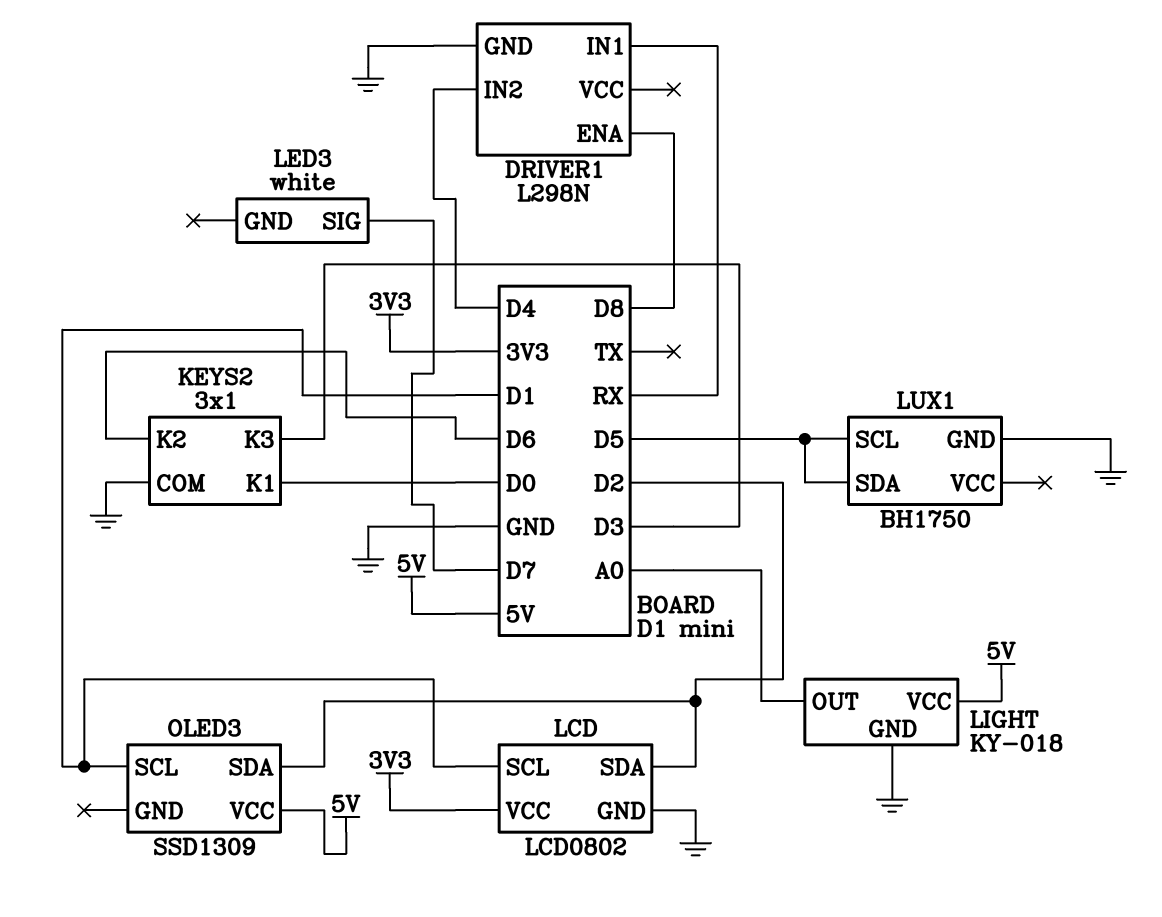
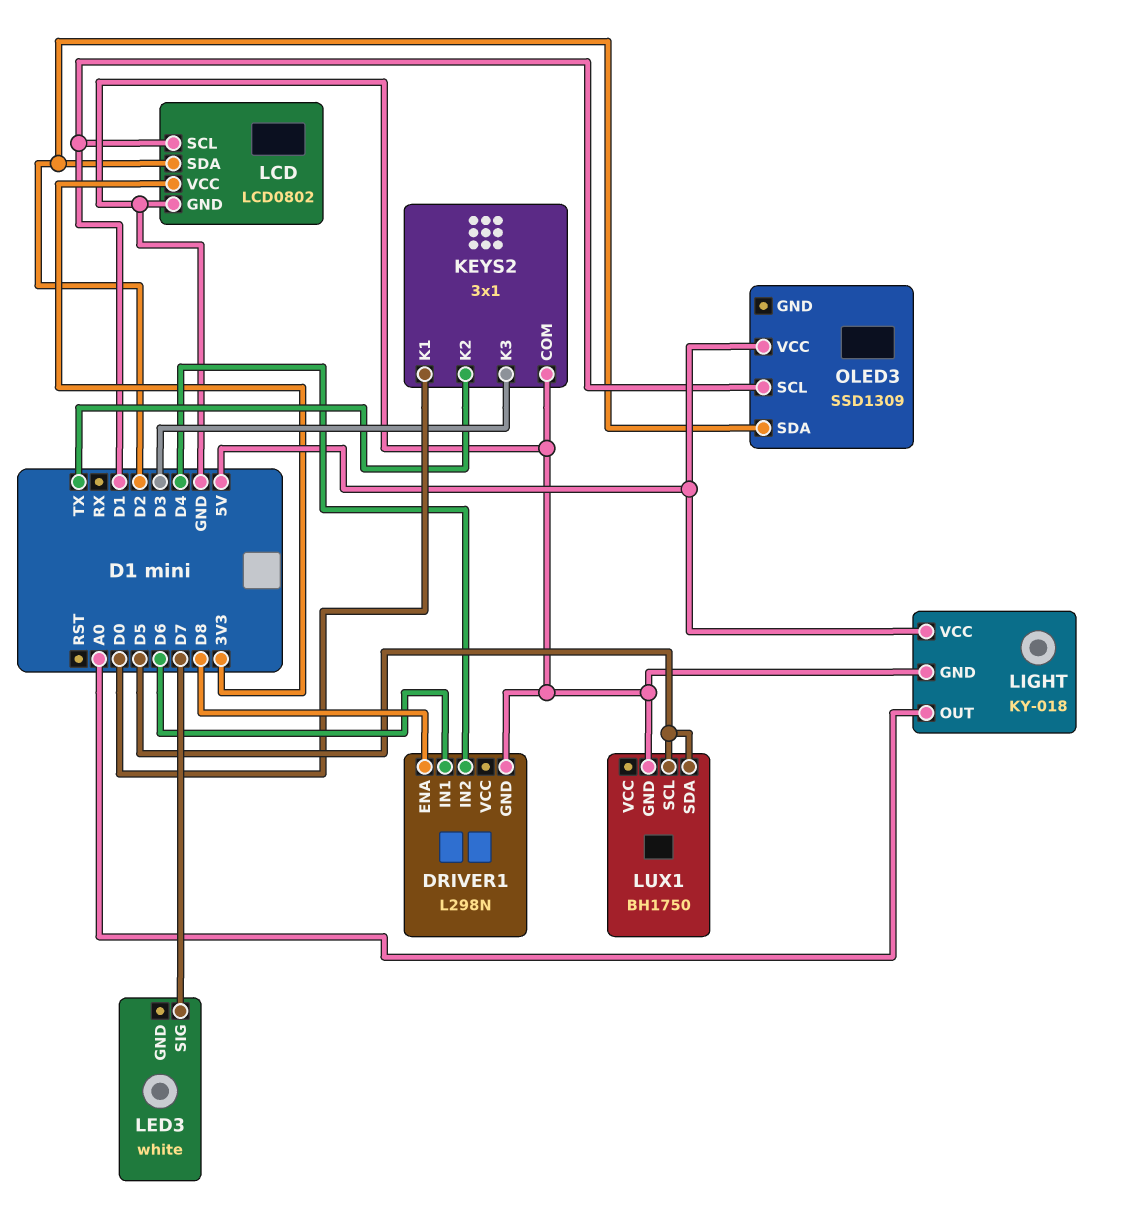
DRIVER1 pin IN1: RX -> D6
KEYS2 pin K2: D6 -> TX

